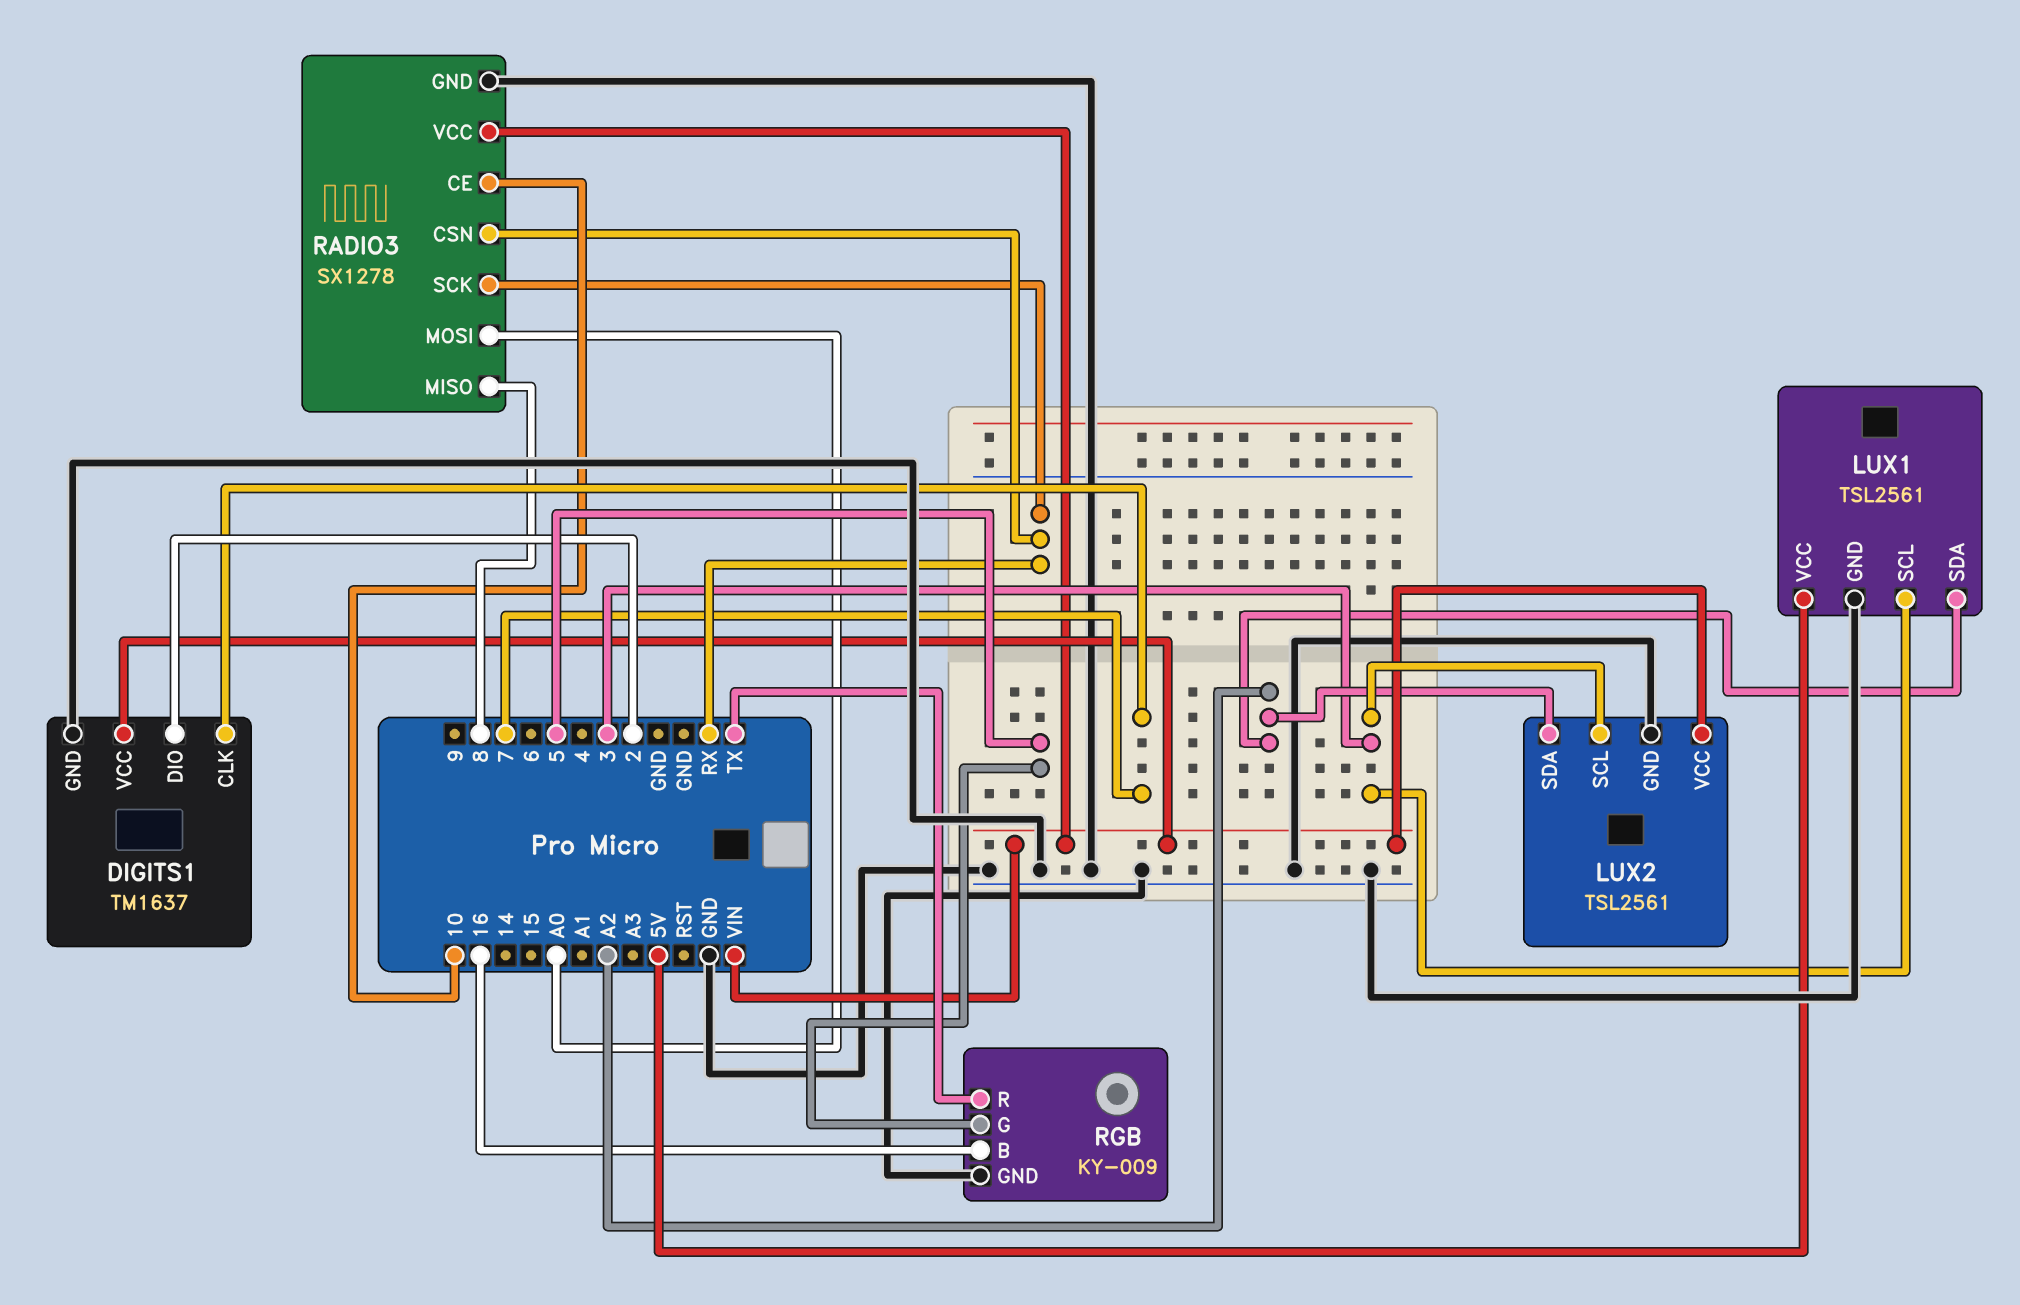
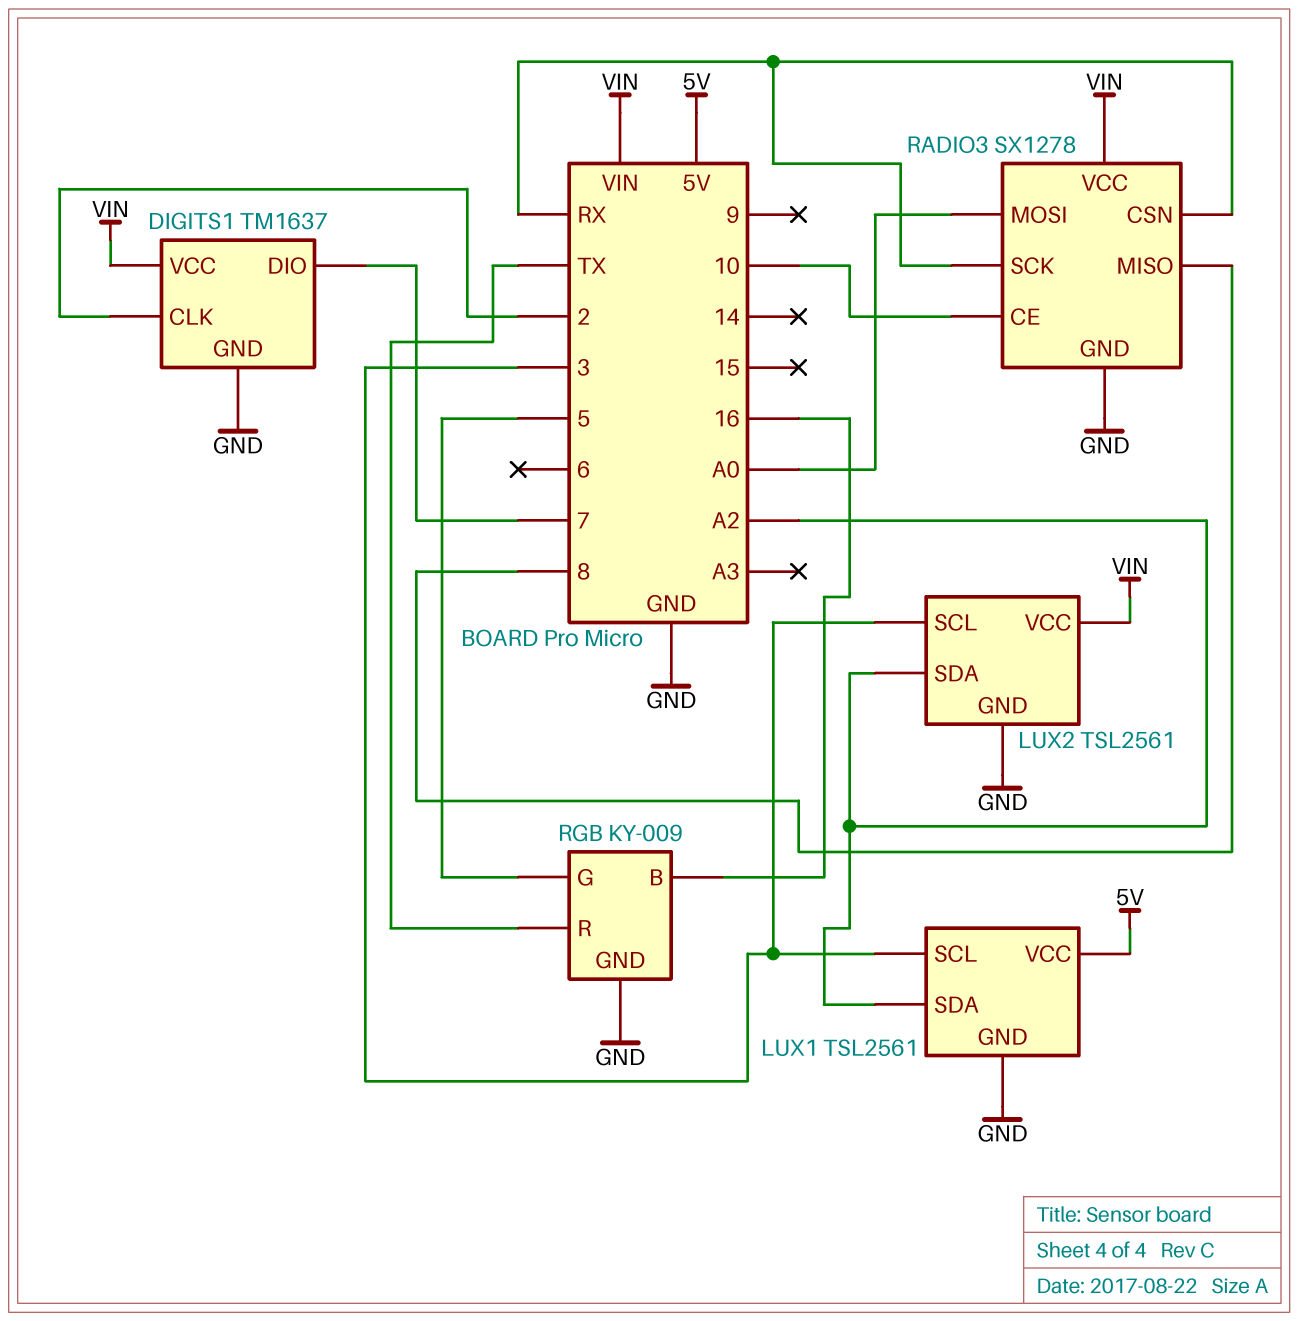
DIGITS1 pin CLK: 7 -> 2
DIGITS1 pin DIO: 2 -> 7

